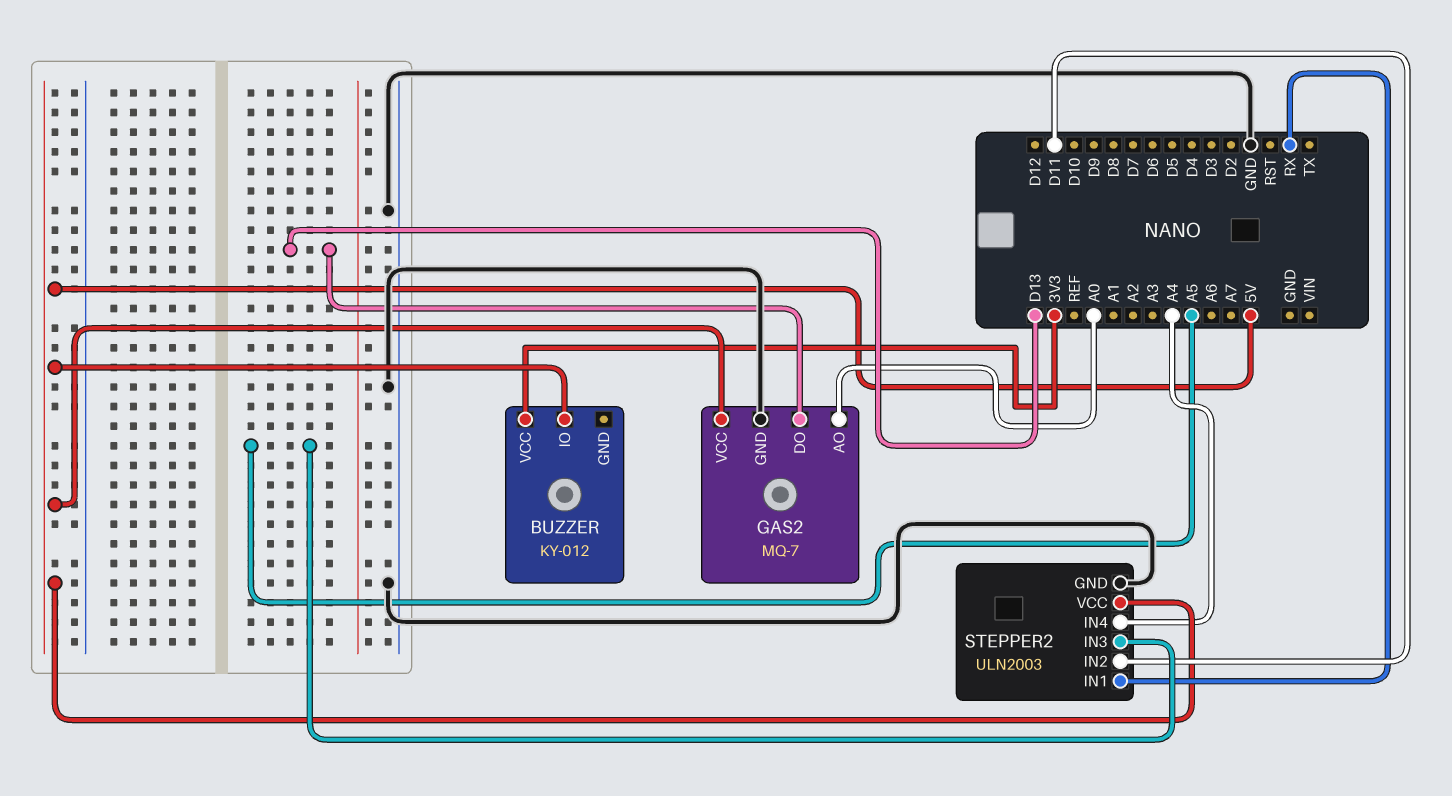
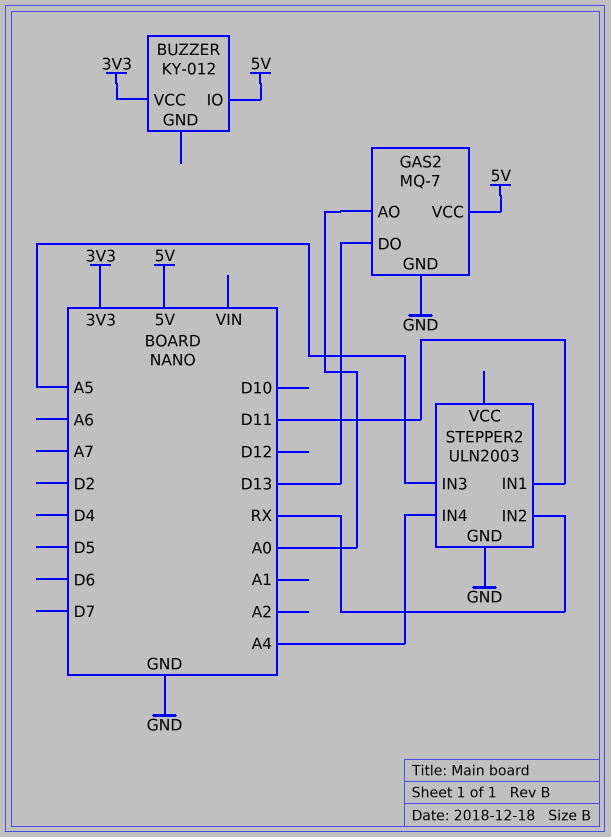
STEPPER2 pin IN1: RX -> D11
STEPPER2 pin IN2: D11 -> RX
STEPPER2 pin VCC: 5V -> none

